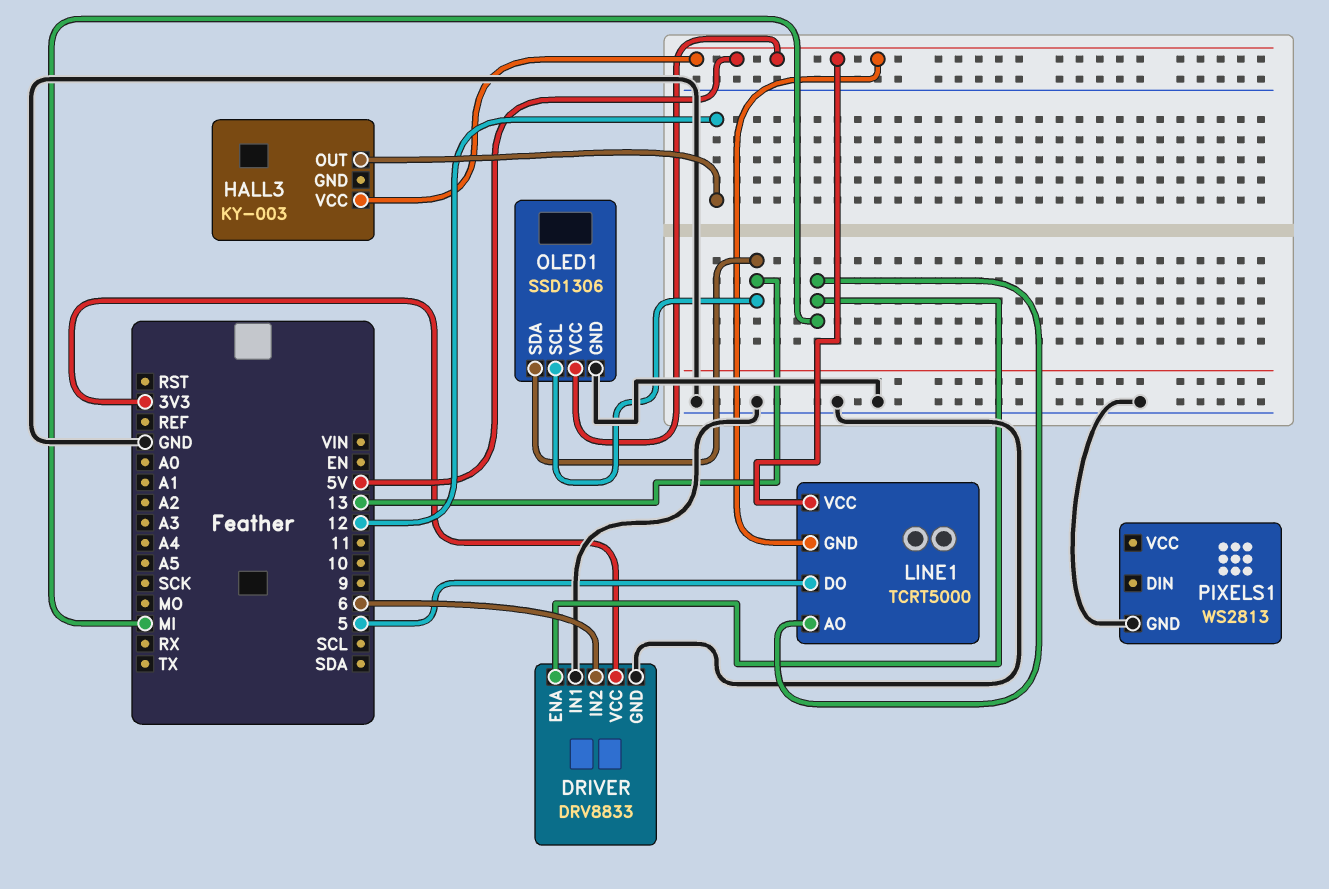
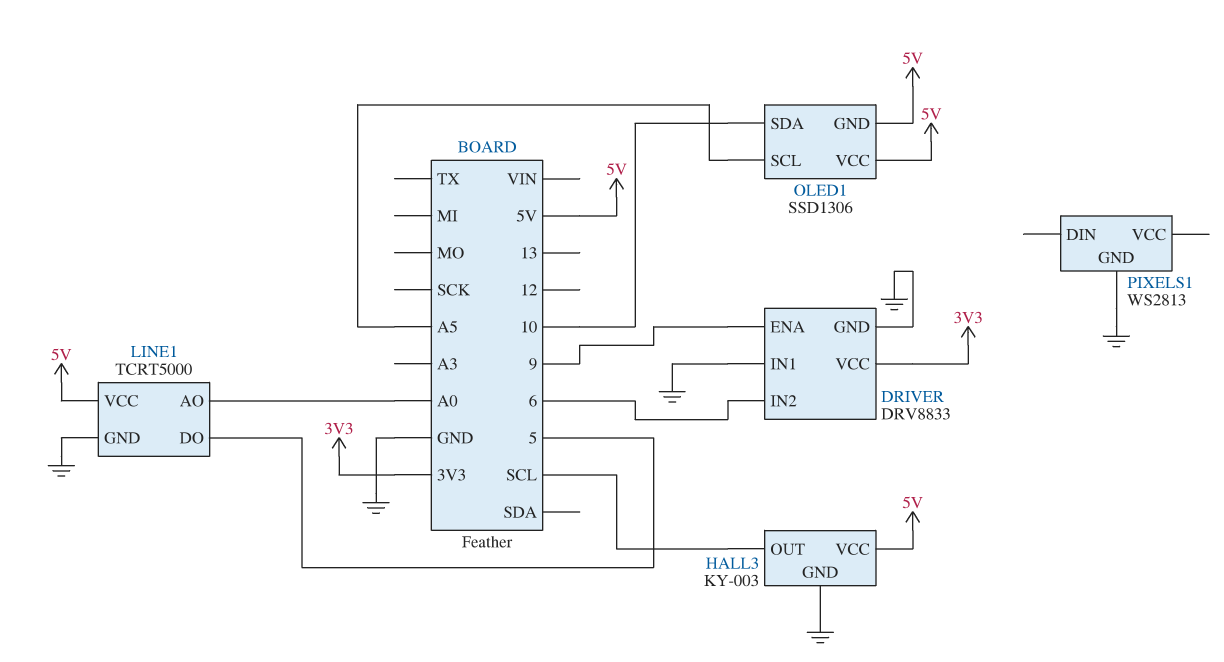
DRIVER pin ENA: MI -> 9
HALL3 pin GND: none -> GND
HALL3 pin OUT: 12 -> SCL
LINE1 pin AO: MI -> A0
LINE1 pin GND: 5V -> GND
OLED1 pin GND: GND -> 5V
OLED1 pin SCL: 13 -> A5
OLED1 pin SDA: 13 -> 10

